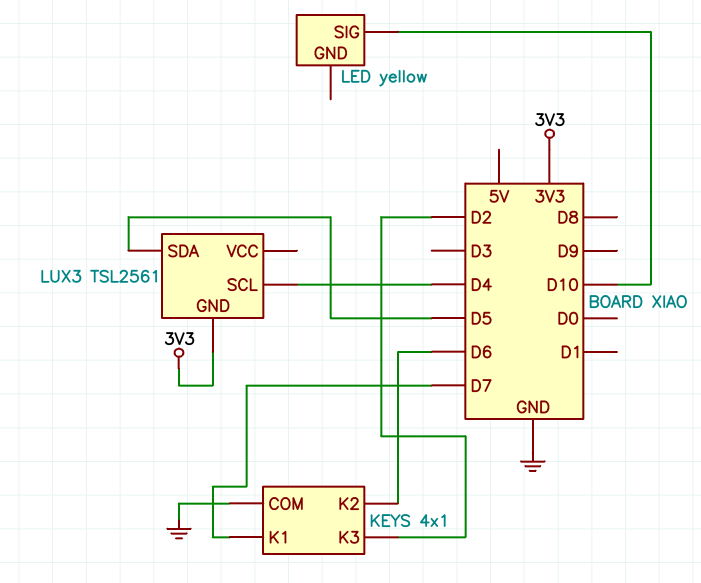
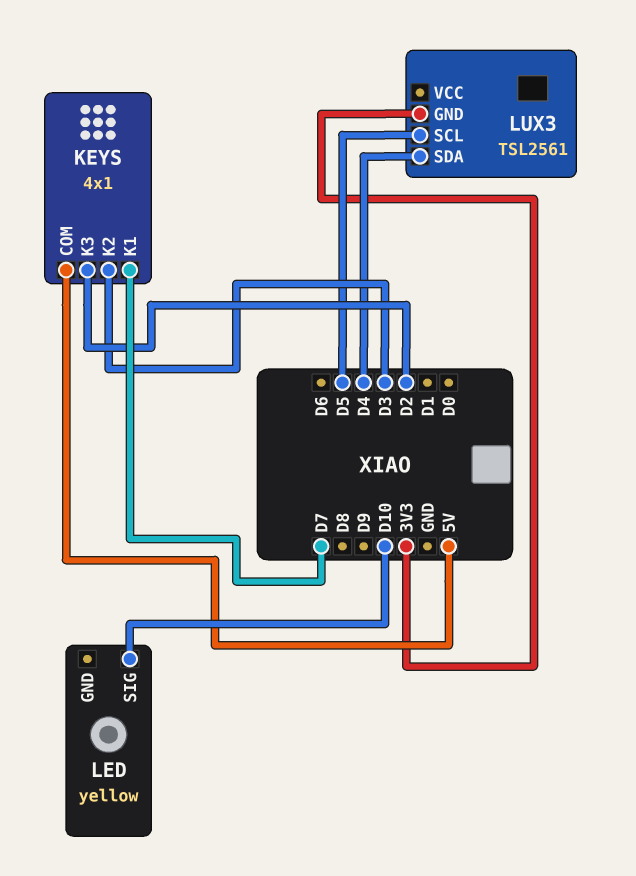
KEYS pin COM: GND -> 5V
KEYS pin K2: D6 -> D3
LUX3 pin SCL: D4 -> D5
LUX3 pin SDA: D5 -> D4

